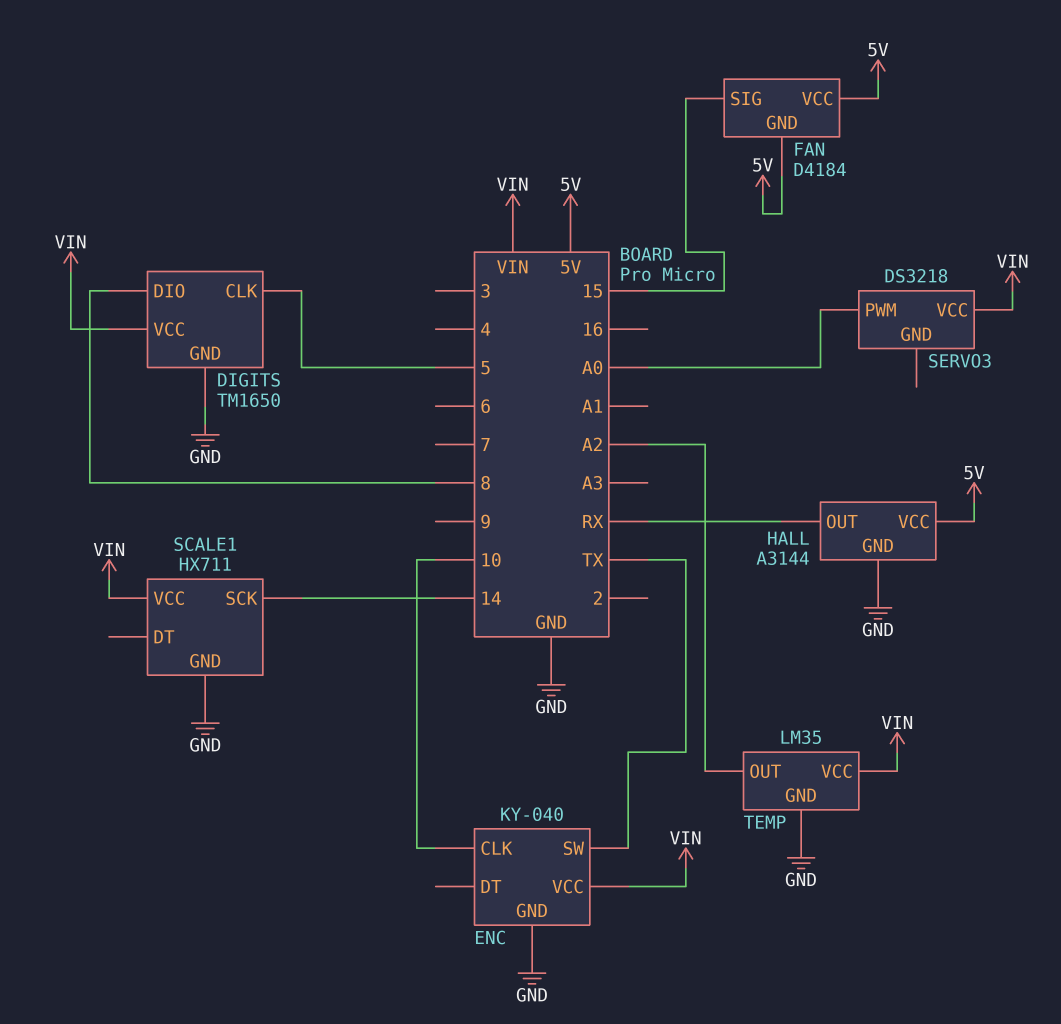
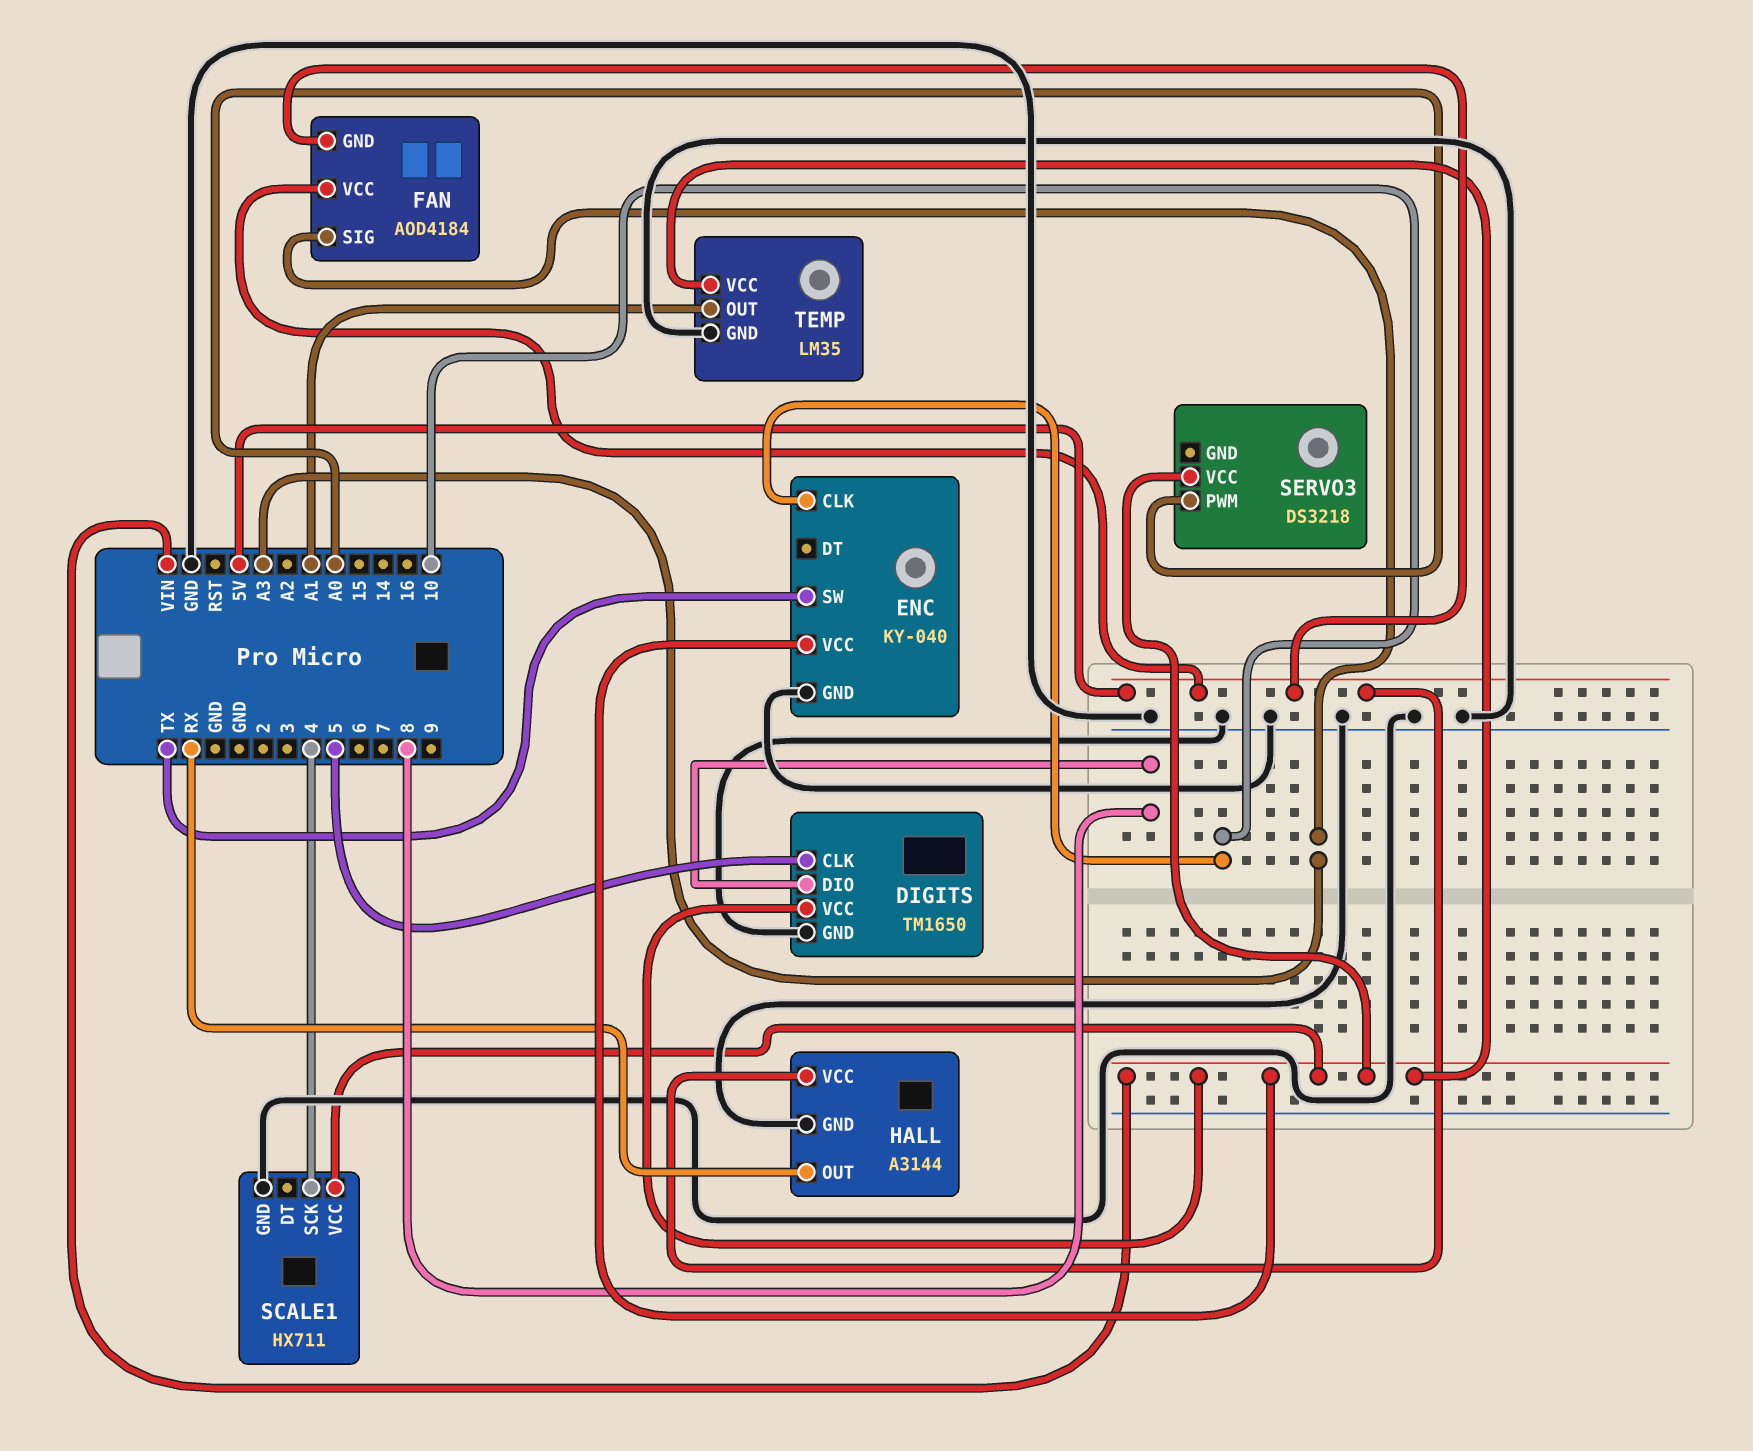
FAN: D4184 -> AOD4184
FAN pin SIG: 15 -> A3
SCALE1 pin SCK: 14 -> 4
TEMP pin OUT: A2 -> A1

